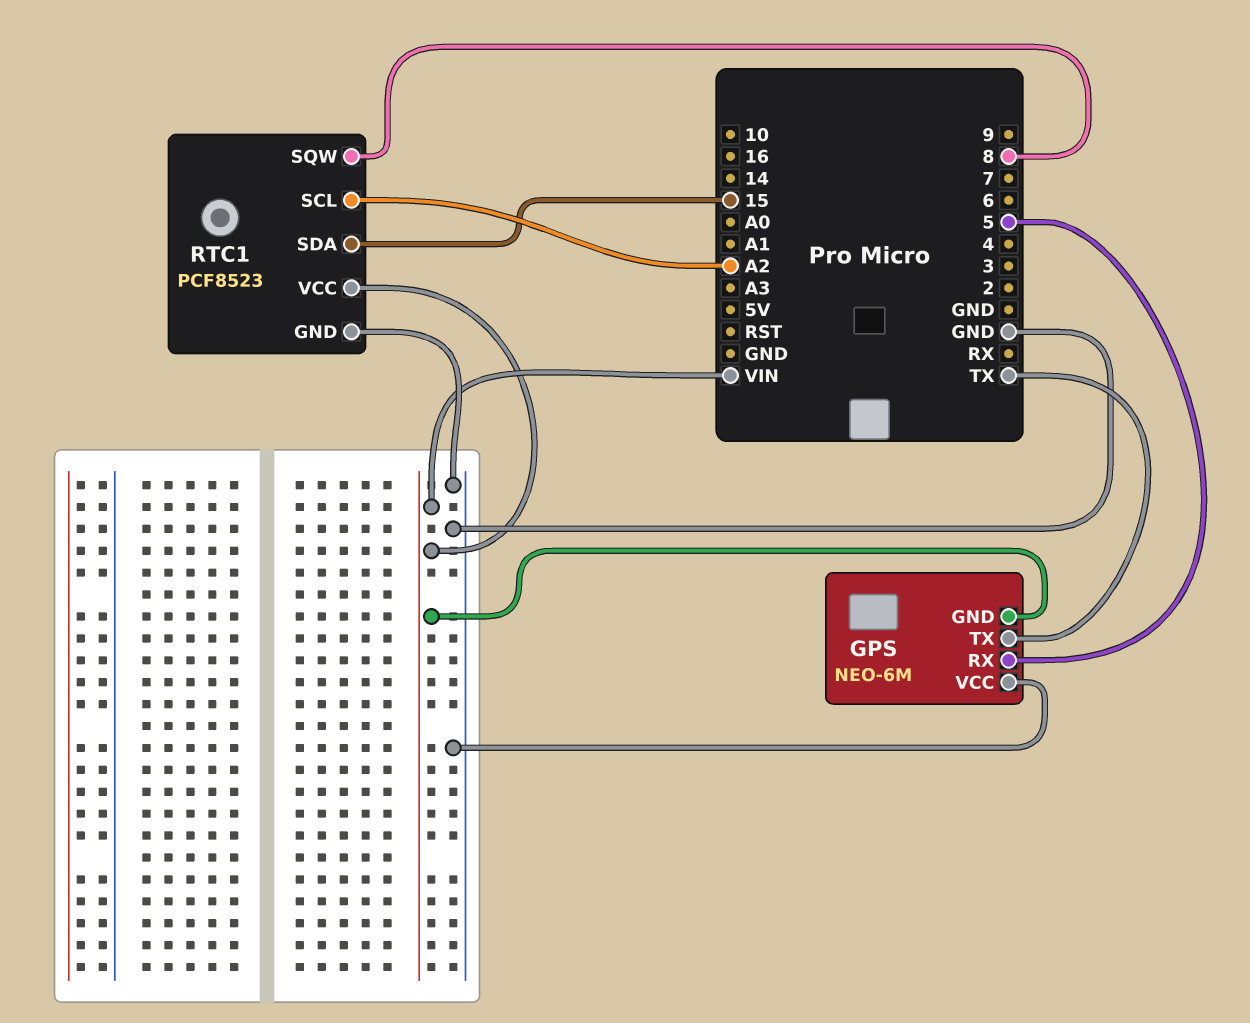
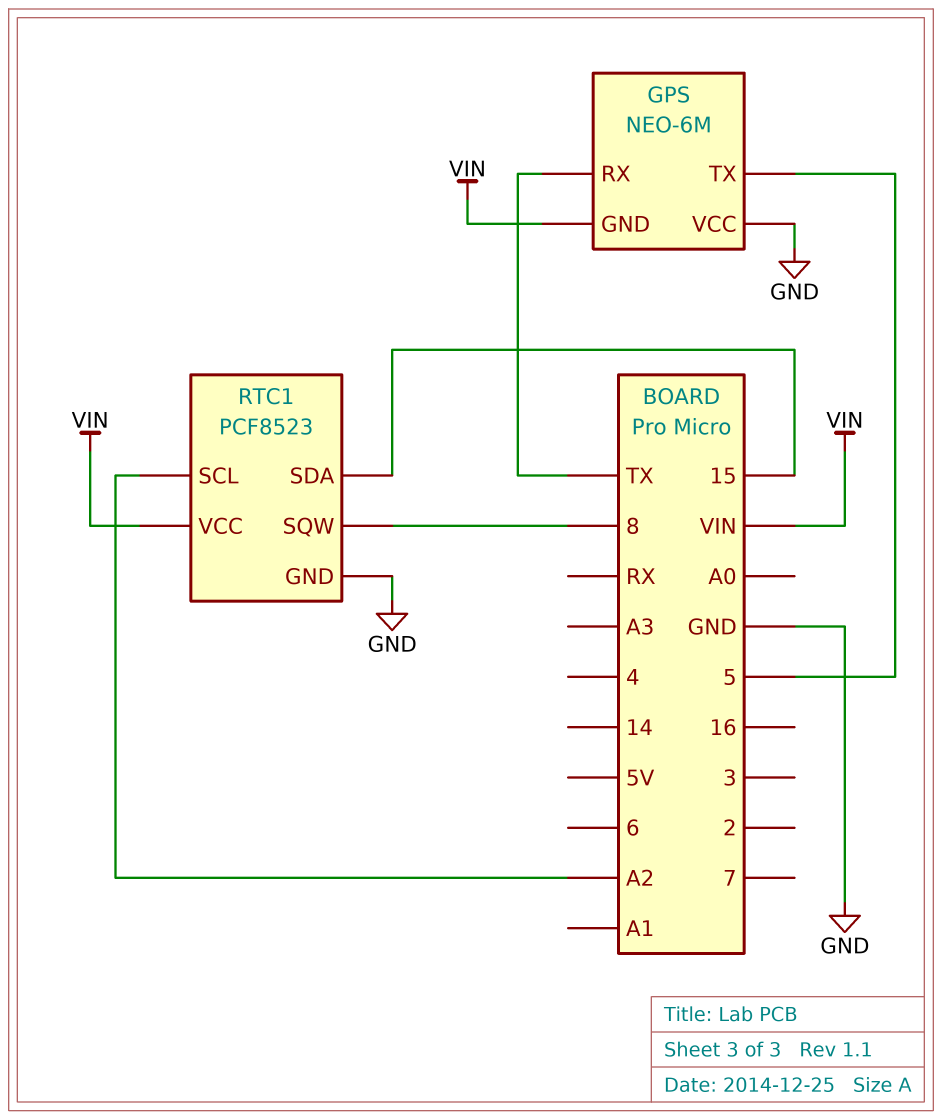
GPS pin RX: 5 -> TX
GPS pin TX: TX -> 5

